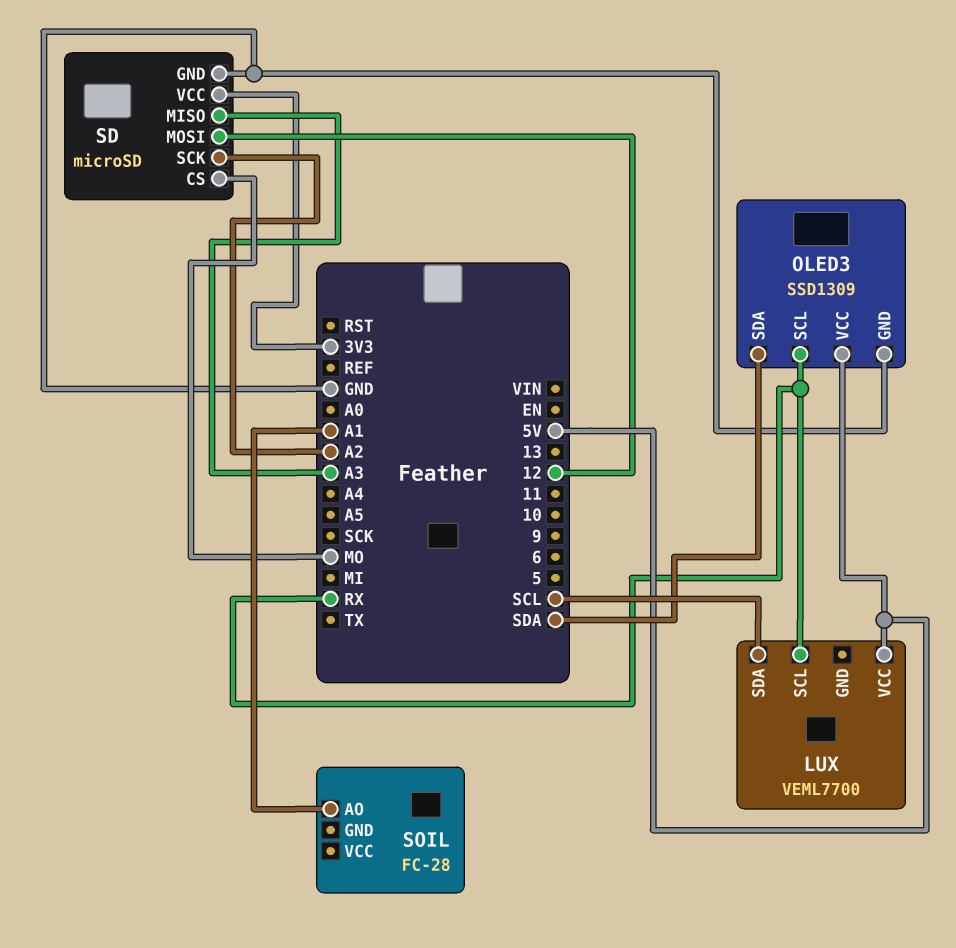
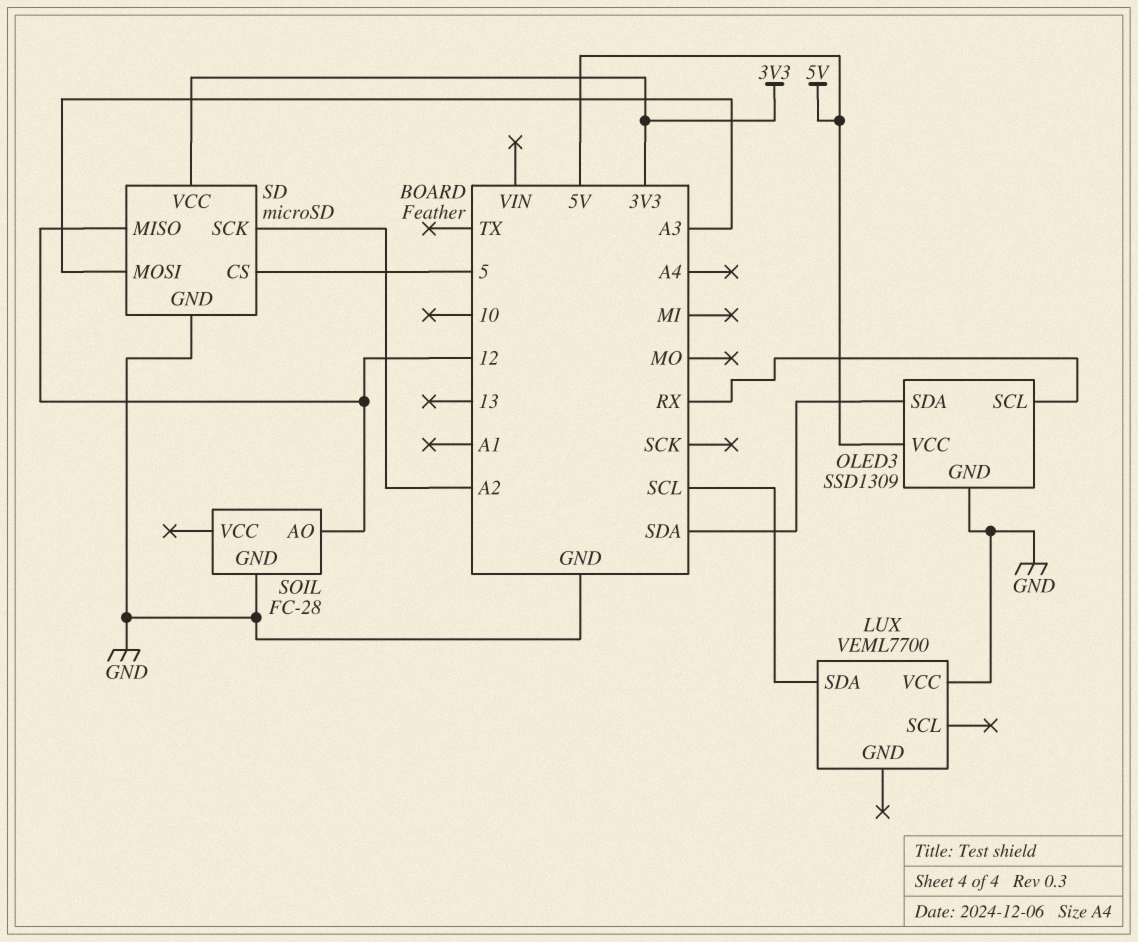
LUX pin SCL: RX -> none
LUX pin VCC: 5V -> GND
SD pin CS: MO -> 5
SD pin MISO: A3 -> 12
SD pin MOSI: 12 -> A3
SOIL pin AO: A1 -> 12
SOIL pin GND: none -> GND

